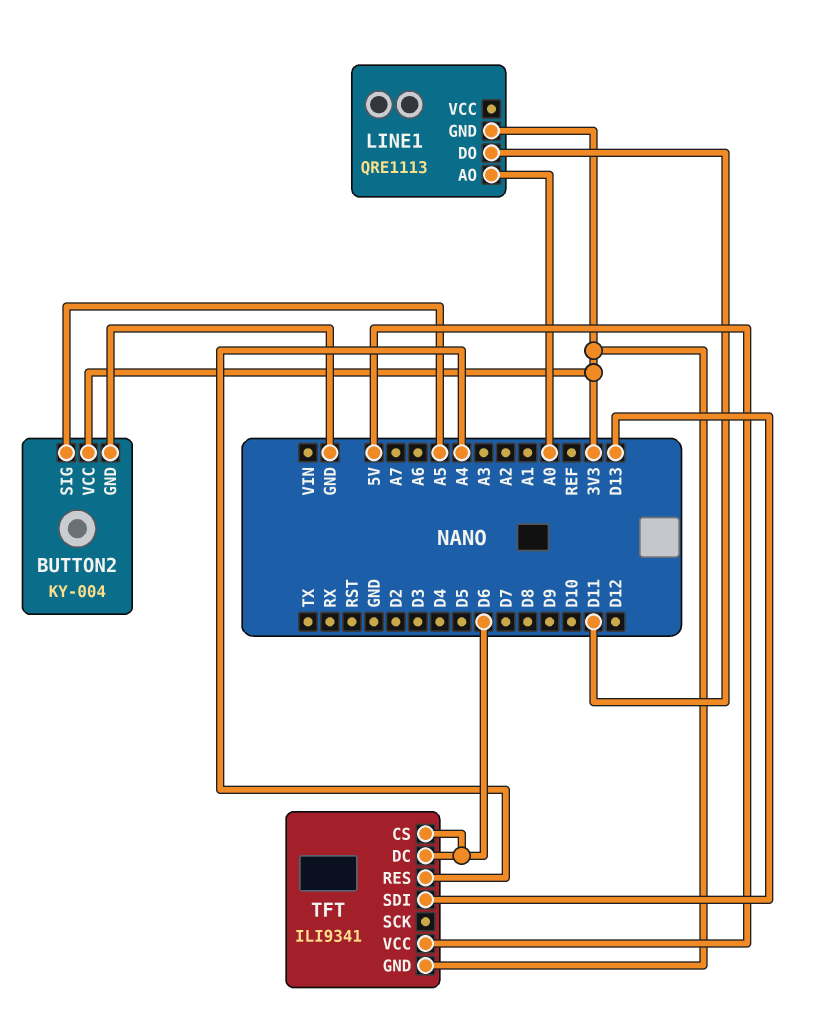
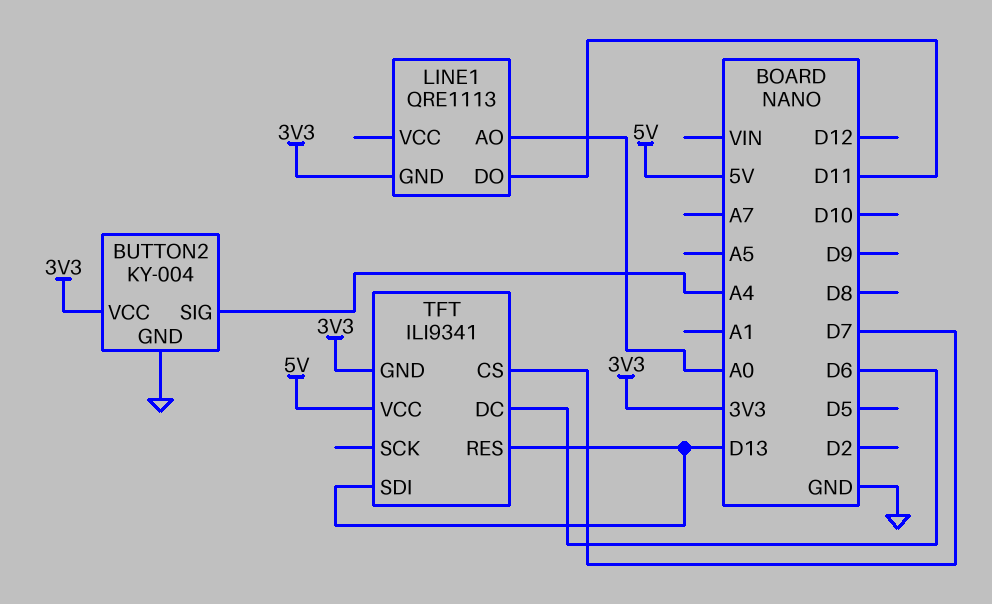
BUTTON2 pin SIG: A5 -> A4
TFT pin CS: D6 -> D7
TFT pin RES: A4 -> D13

